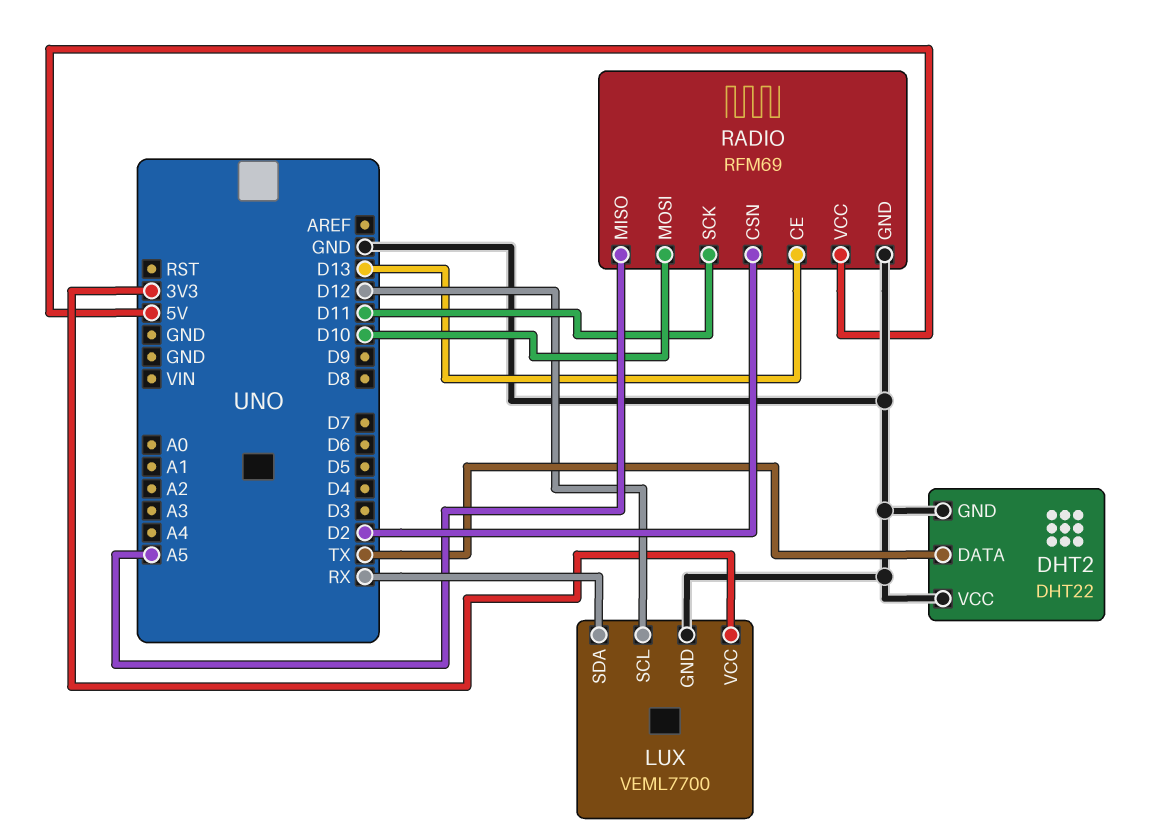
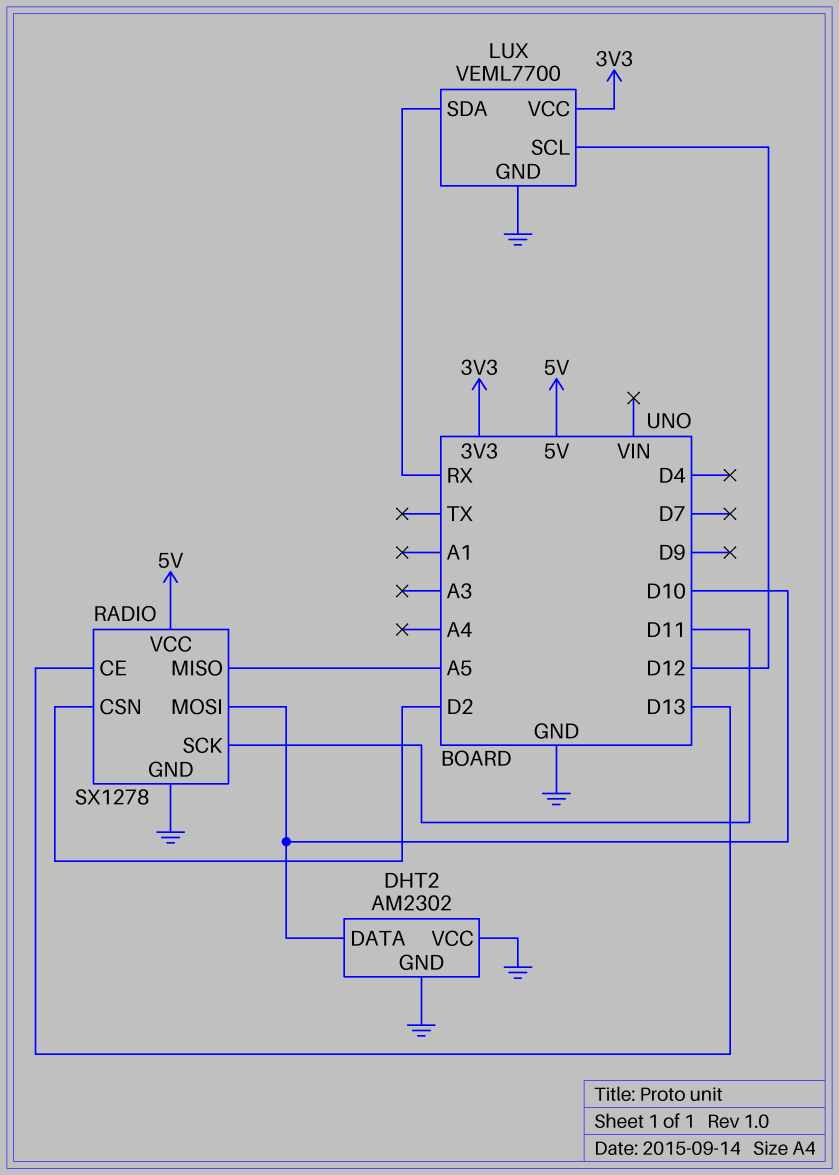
DHT2: DHT22 -> AM2302
DHT2 pin DATA: TX -> D10
RADIO: RFM69 -> SX1278

